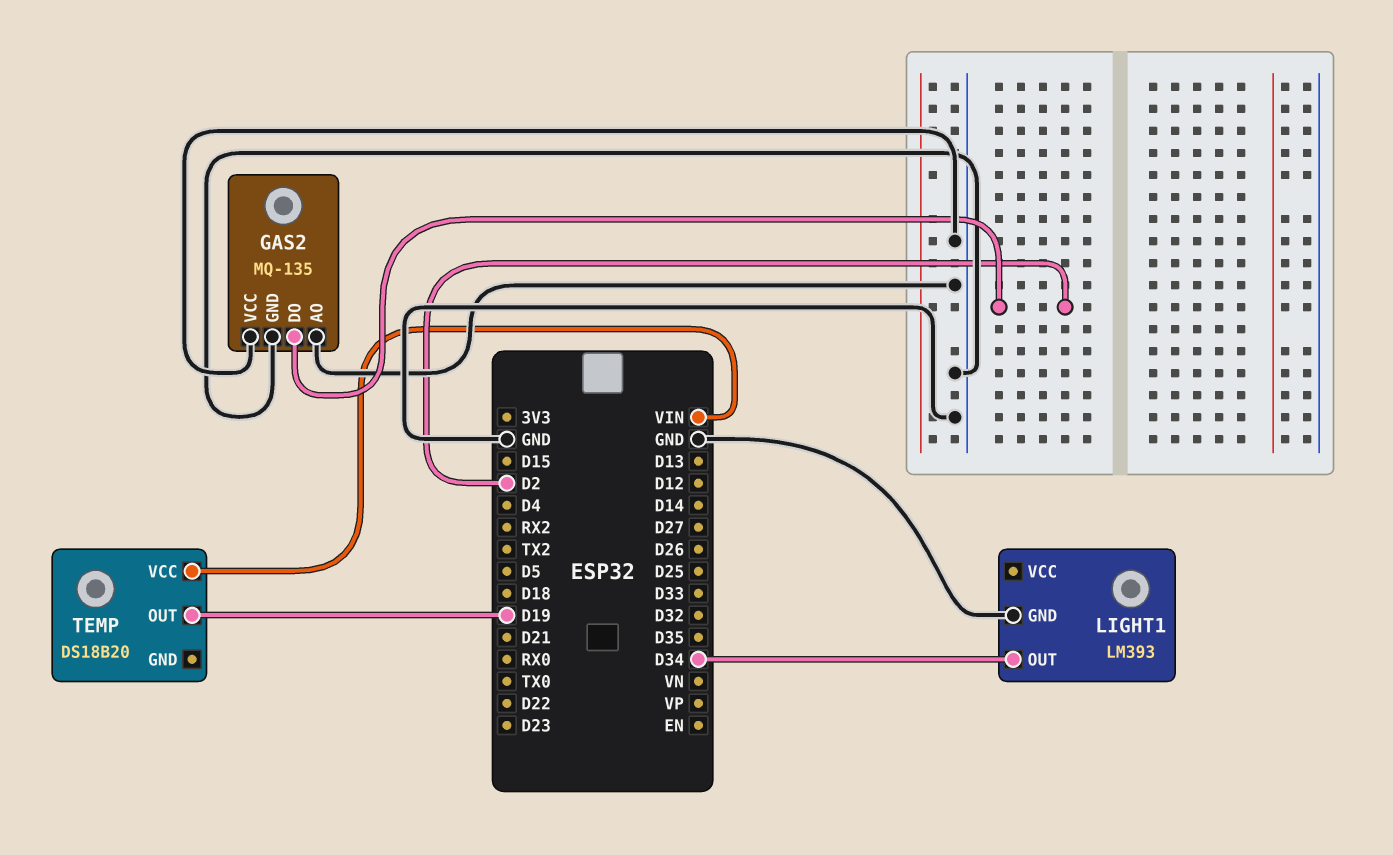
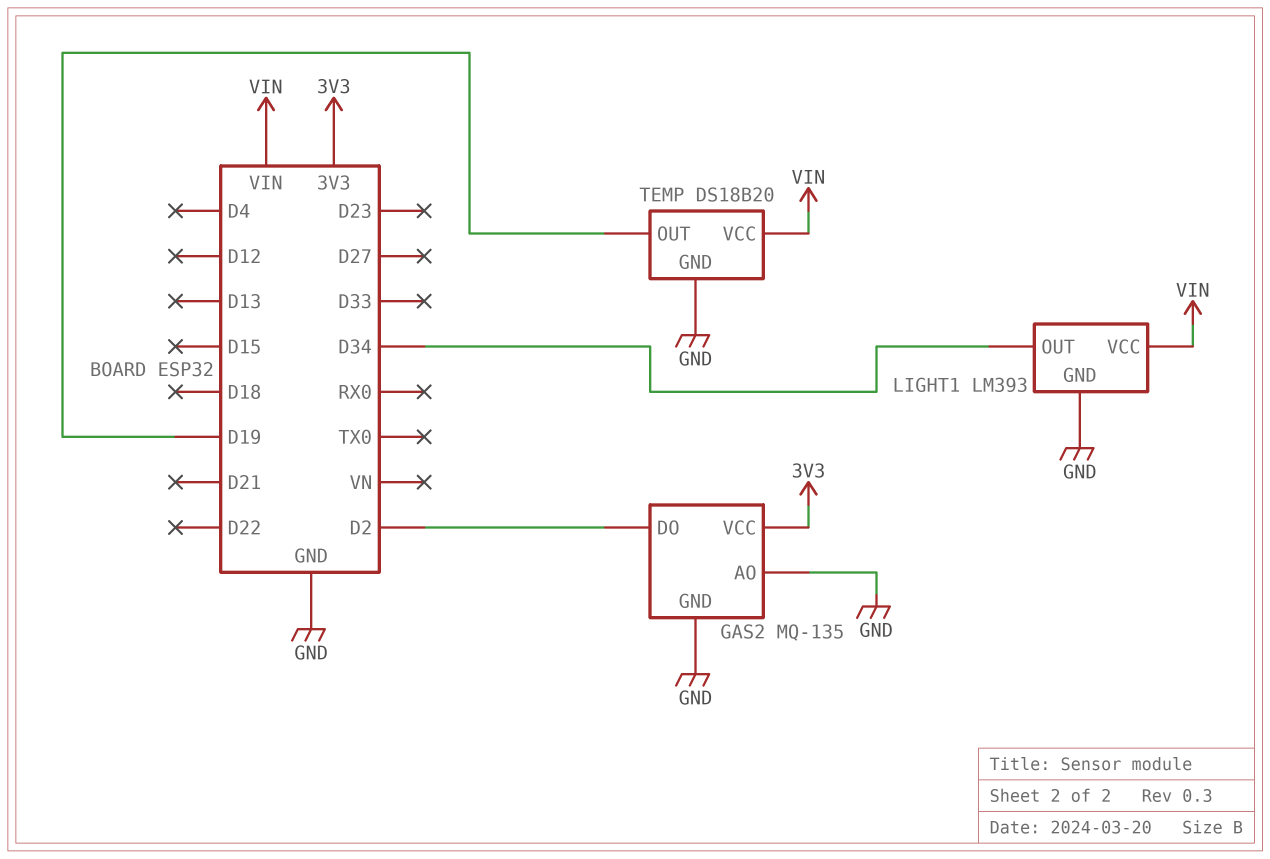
GAS2 pin VCC: GND -> 3V3
LIGHT1 pin VCC: none -> VIN
TEMP pin GND: none -> GND

